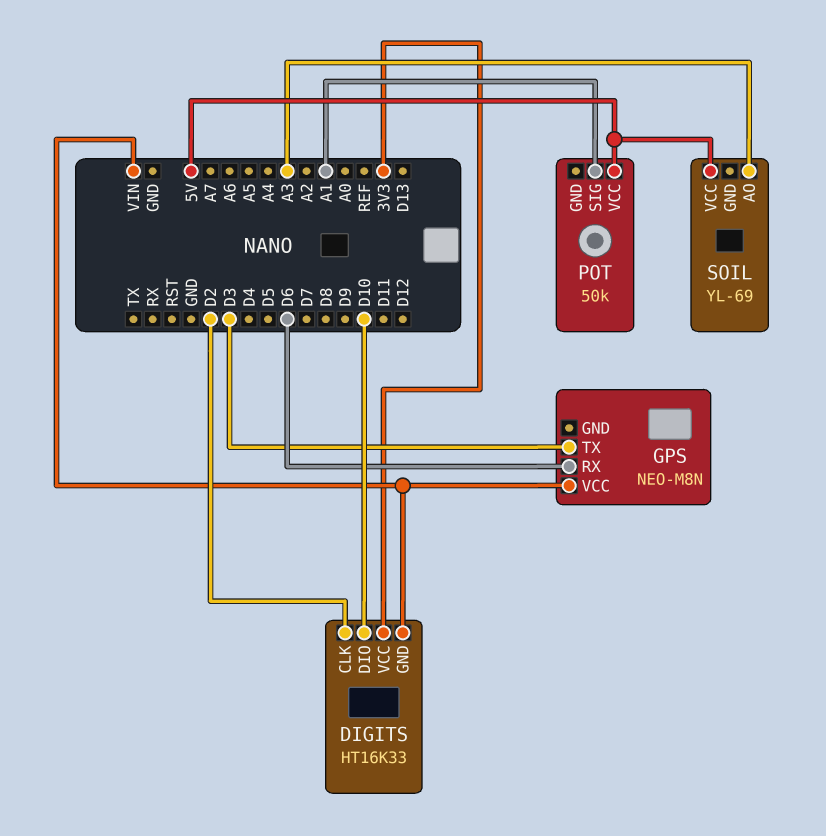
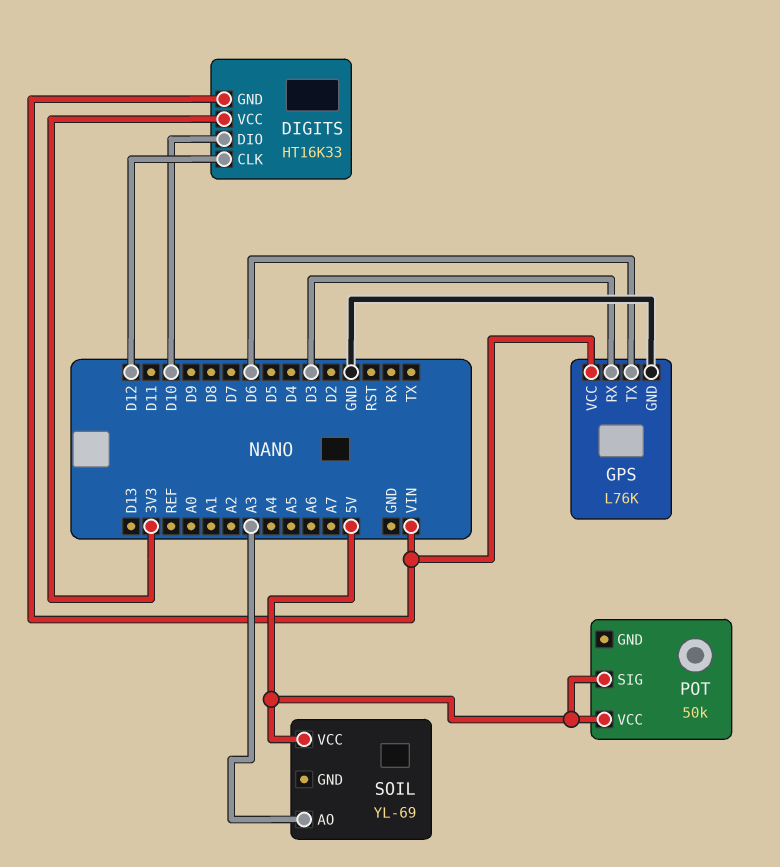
DIGITS pin CLK: D2 -> D12
GPS: NEO-M8N -> L76K
GPS pin GND: none -> GND
GPS pin RX: D6 -> D3
GPS pin TX: D3 -> D6
POT pin SIG: A1 -> 5V

